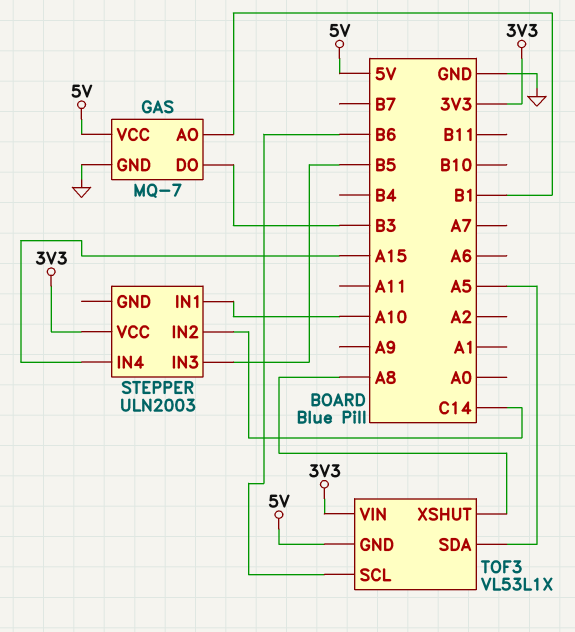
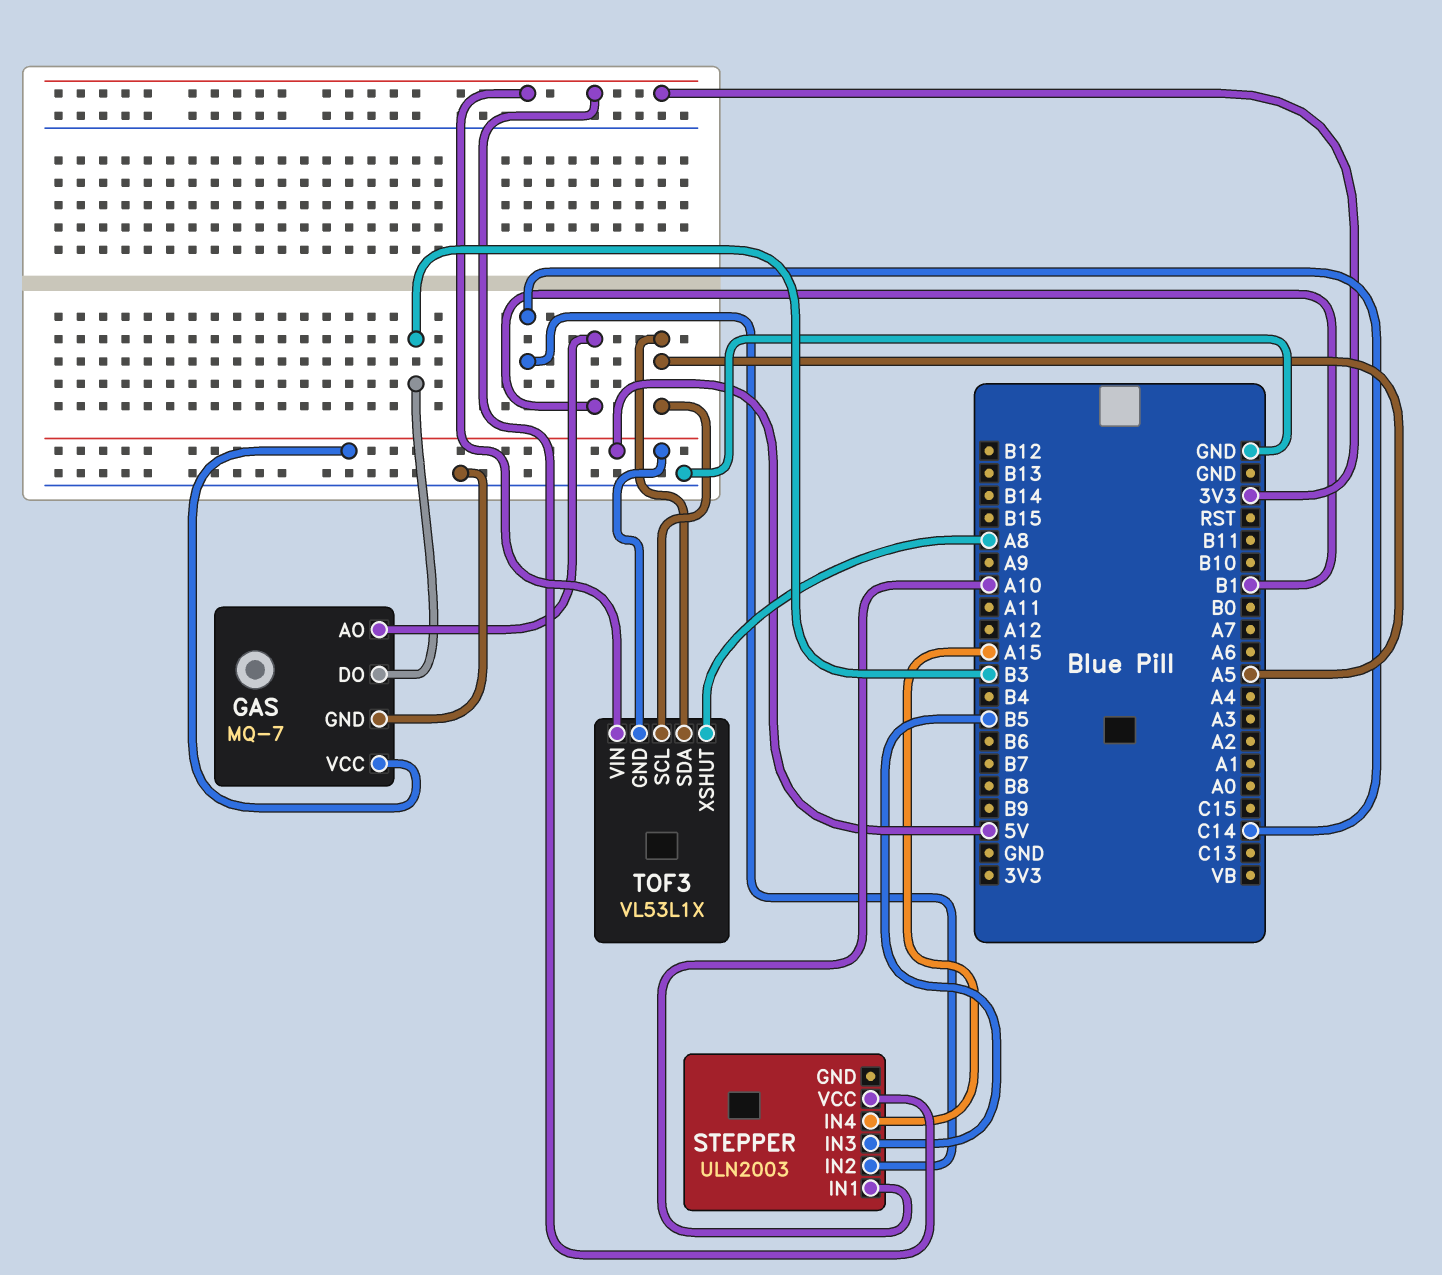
TOF3 pin SCL: B6 -> A5

